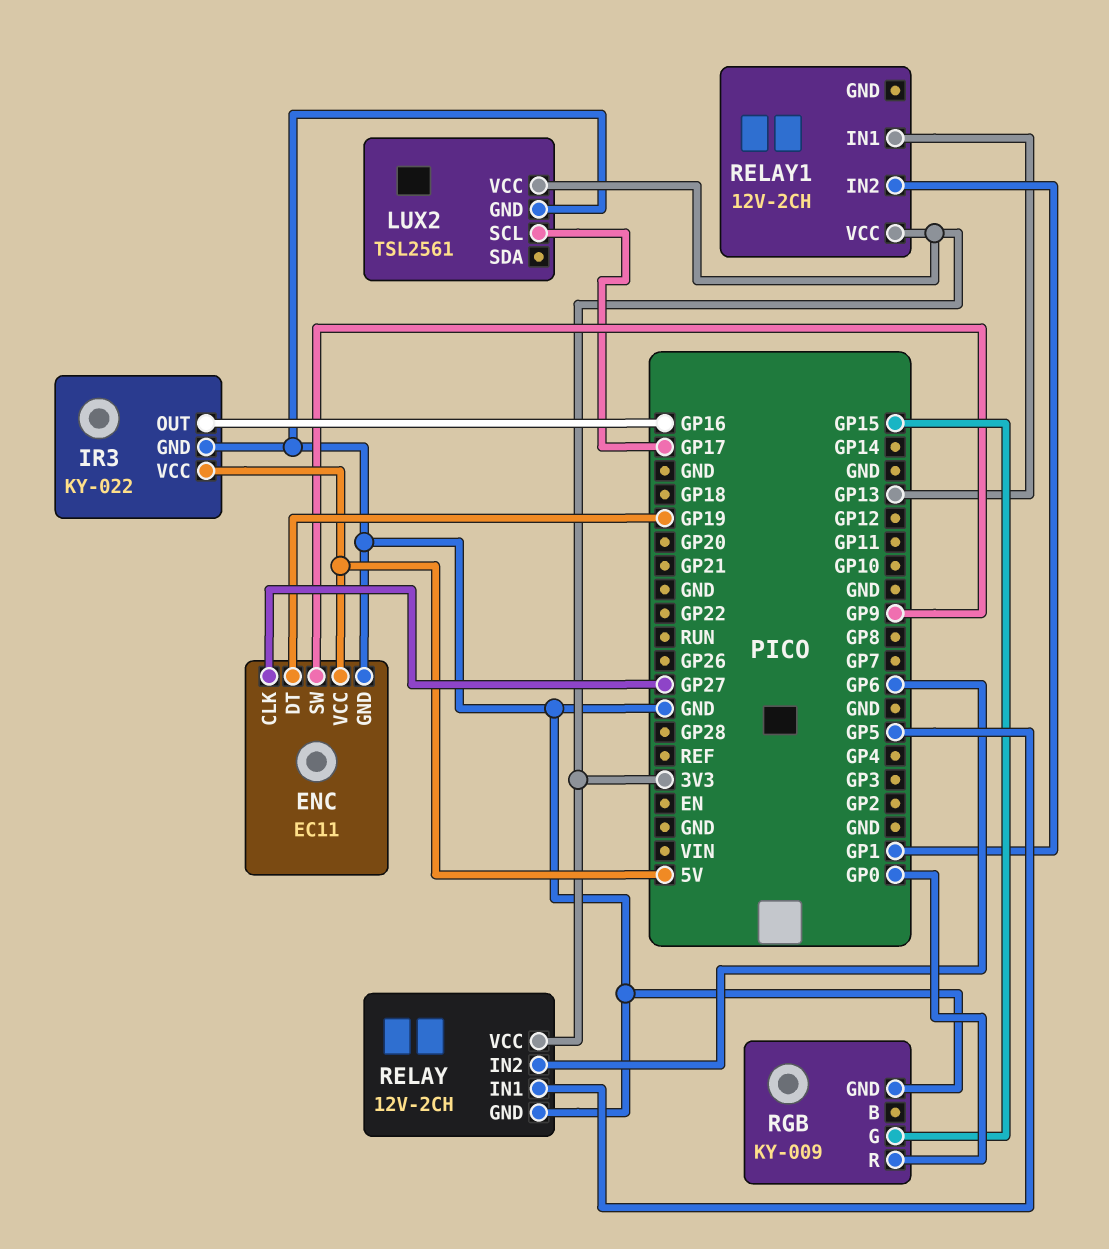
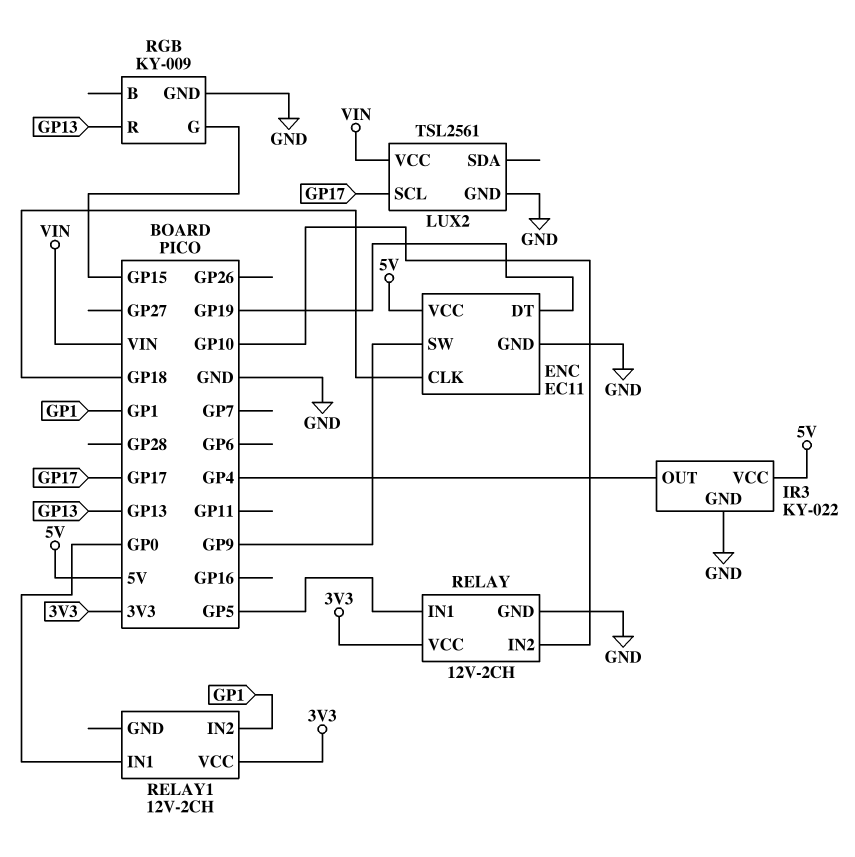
ENC pin CLK: GP27 -> GP18
IR3 pin OUT: GP16 -> GP4
LUX2 pin VCC: 3V3 -> VIN
RELAY pin IN2: GP6 -> GP10
RELAY1 pin IN1: GP13 -> GP0
RGB pin R: GP0 -> GP13

